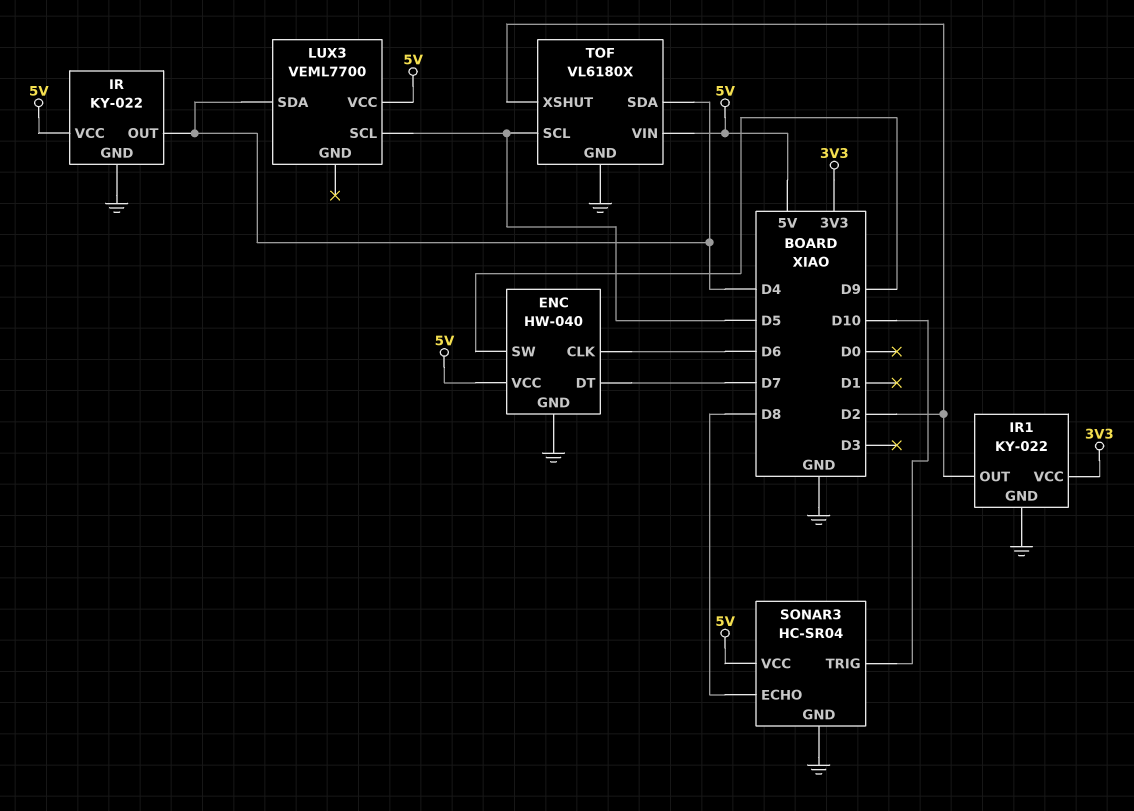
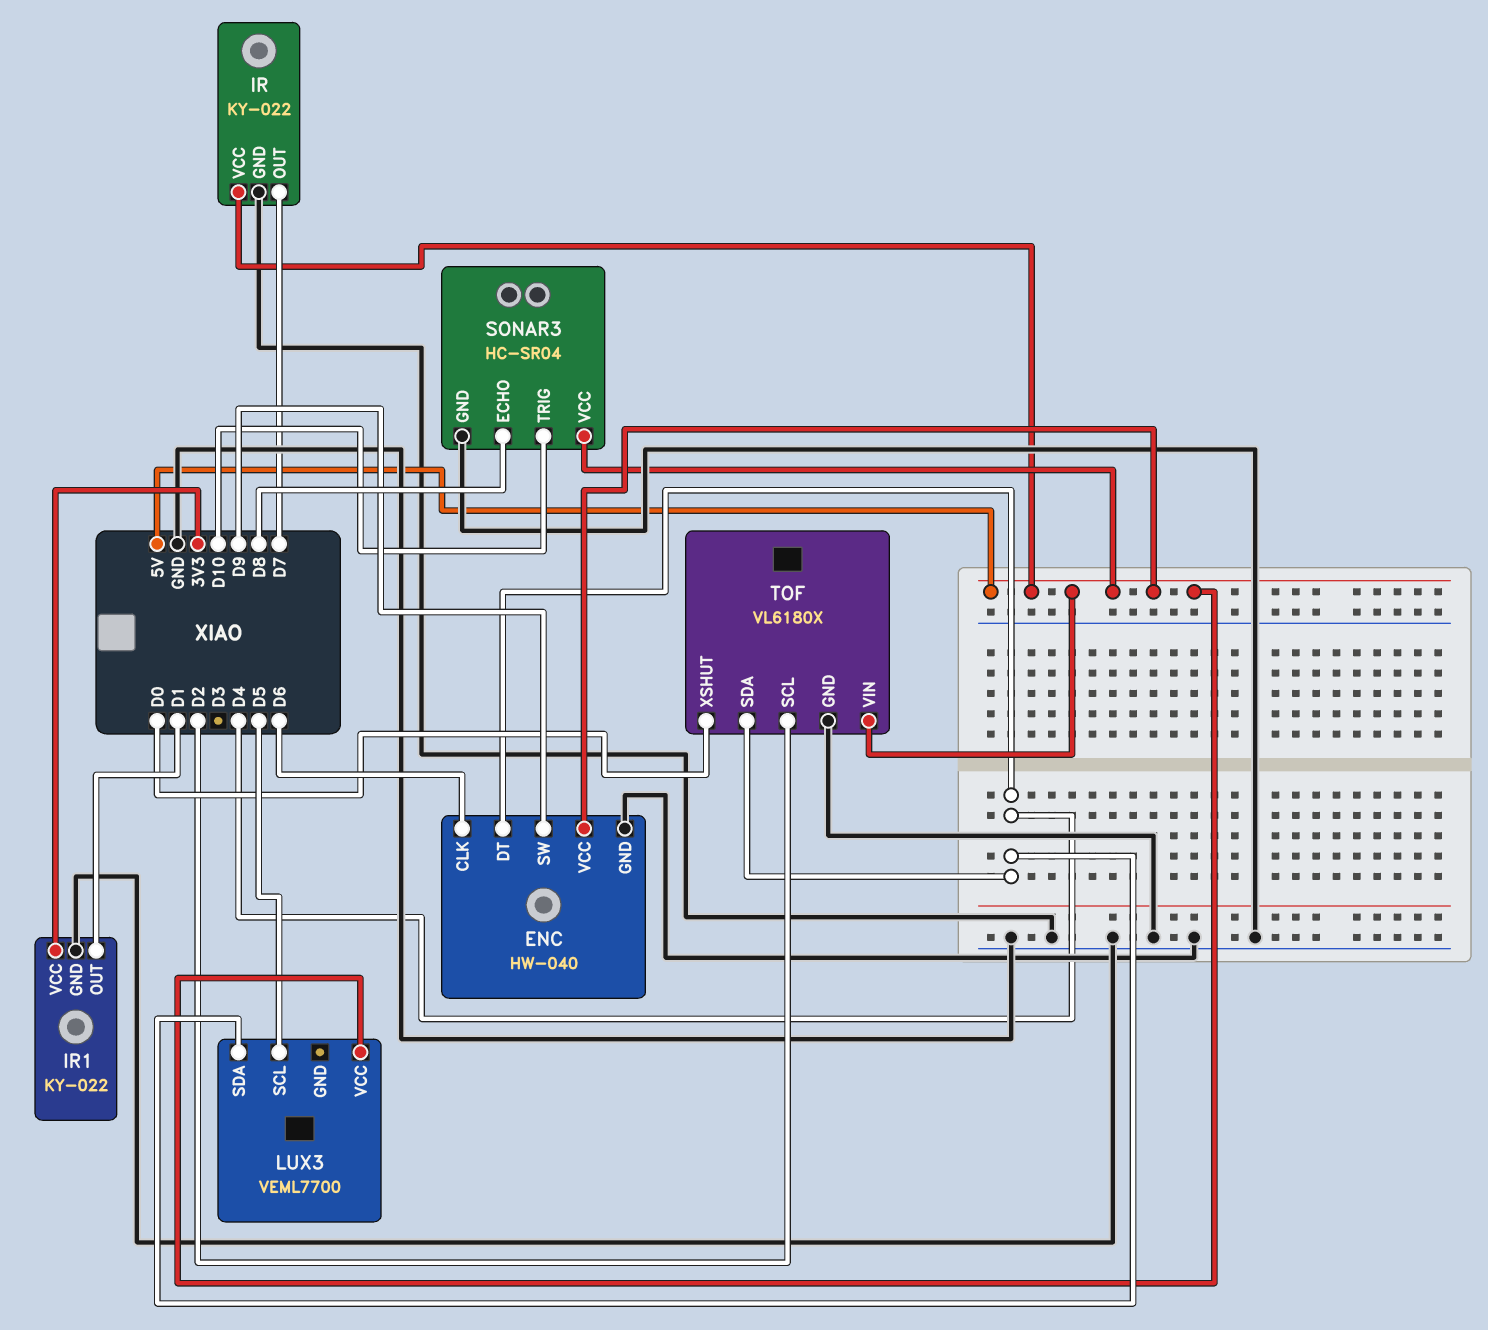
ENC pin DT: D7 -> D4
IR pin OUT: D4 -> D7
IR1 pin OUT: D2 -> D1
TOF pin SCL: D5 -> D2
TOF pin XSHUT: D2 -> D0

